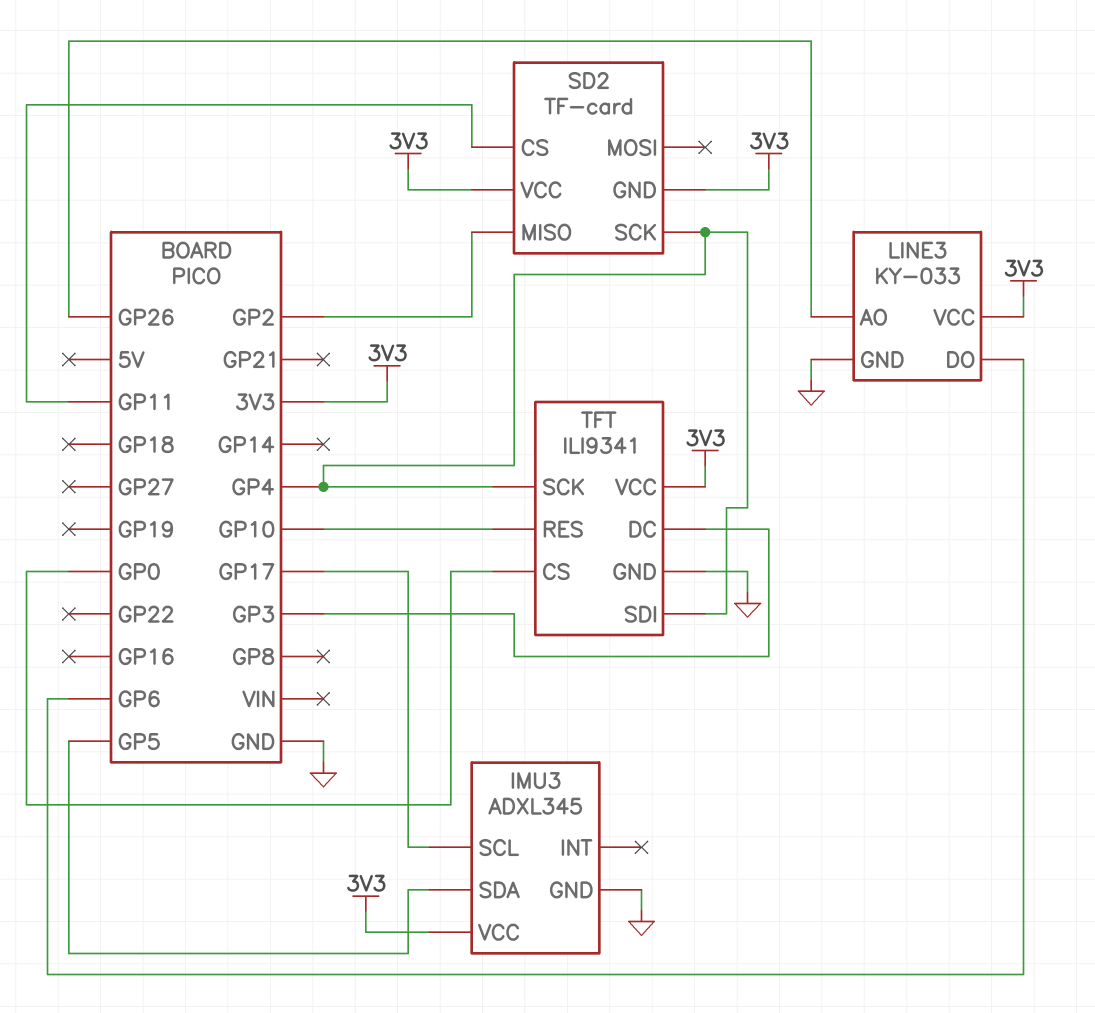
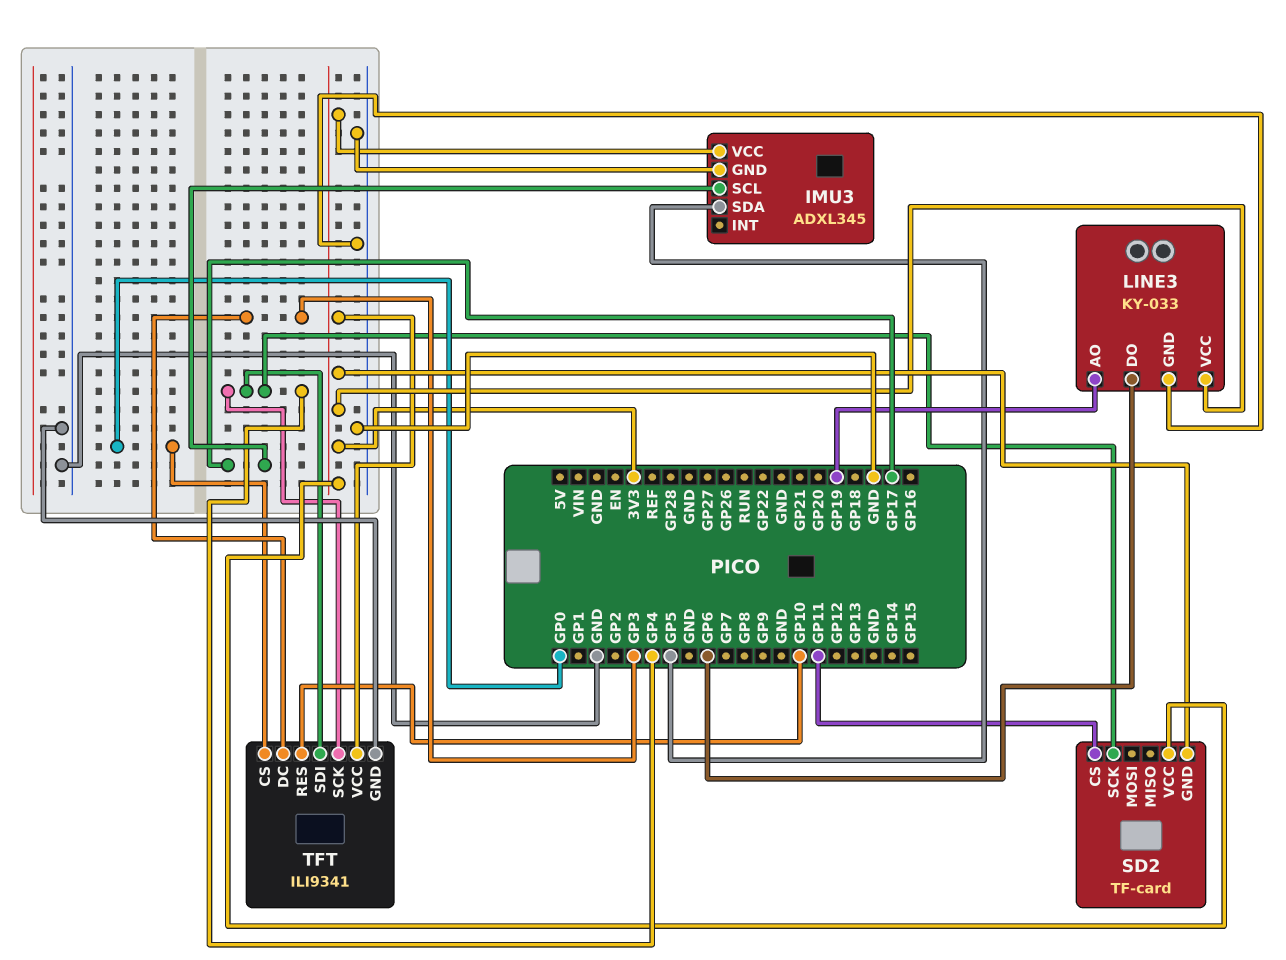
LINE3 pin AO: GP26 -> GP19
SD2 pin MISO: GP2 -> none

